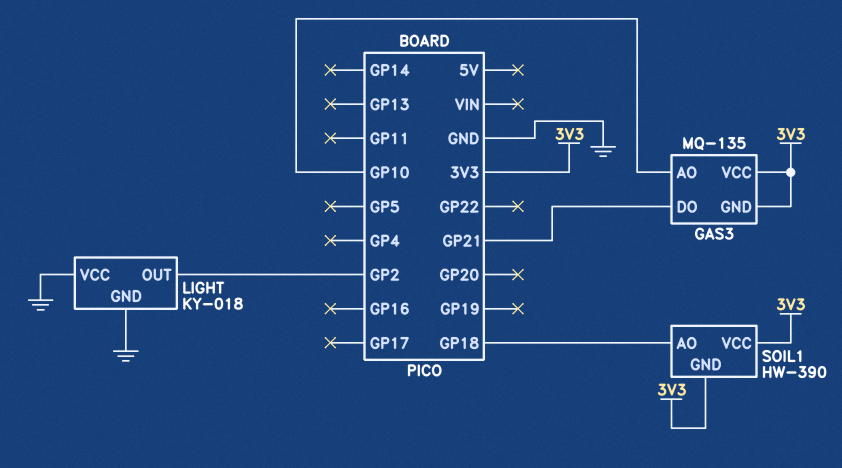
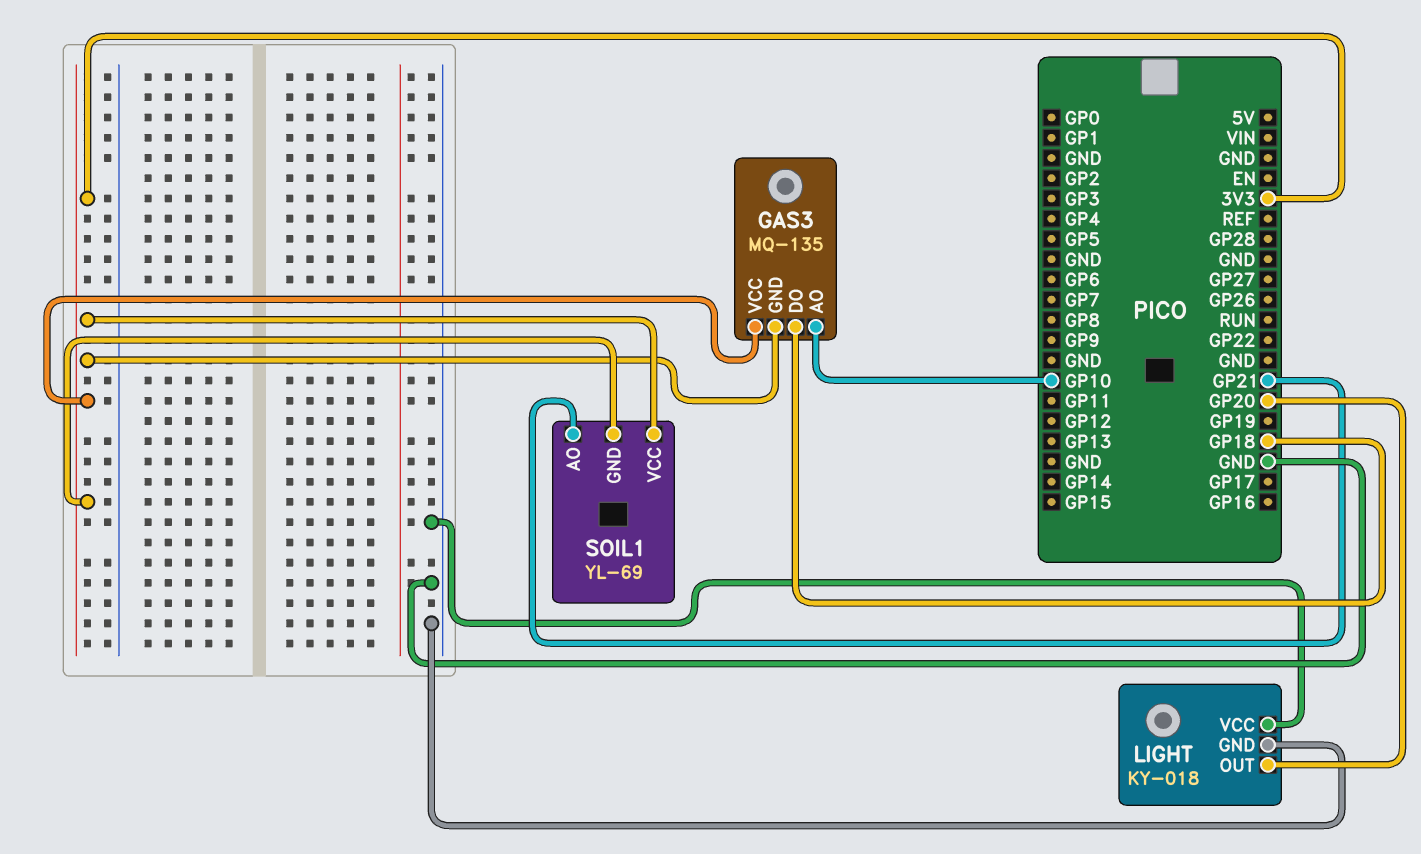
GAS3 pin DO: GP21 -> GP18
LIGHT pin OUT: GP2 -> GP20
SOIL1: HW-390 -> YL-69
SOIL1 pin AO: GP18 -> GP21

